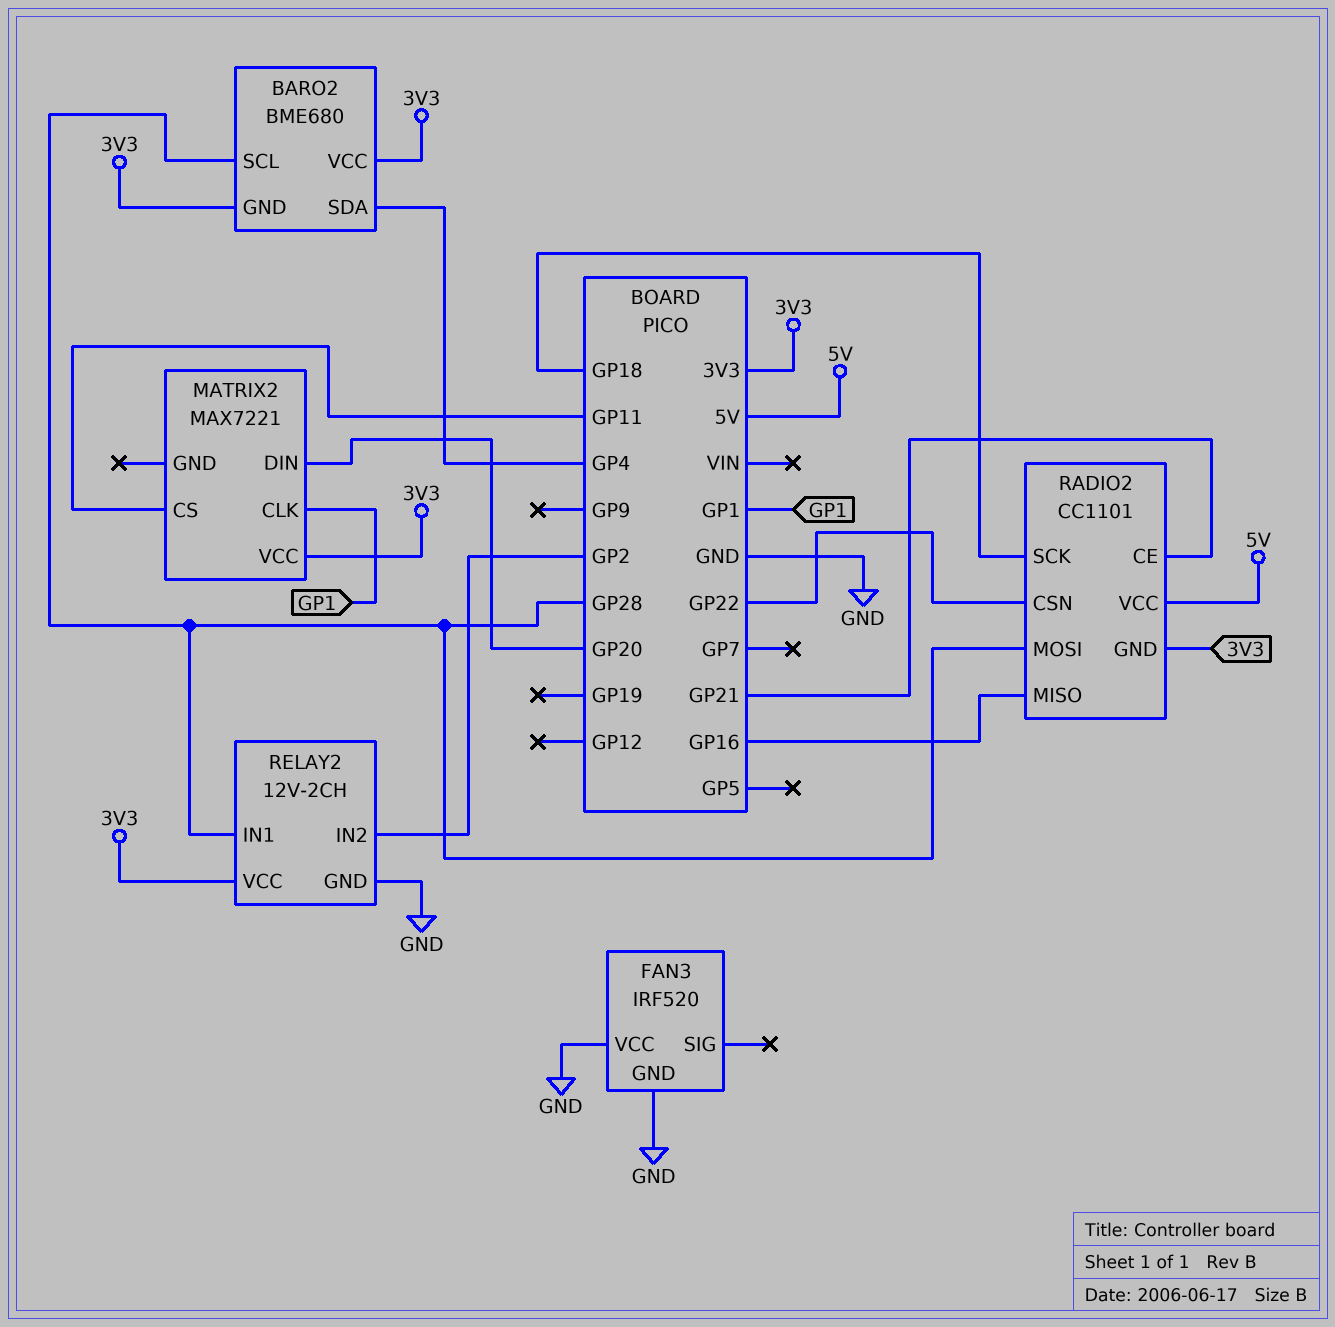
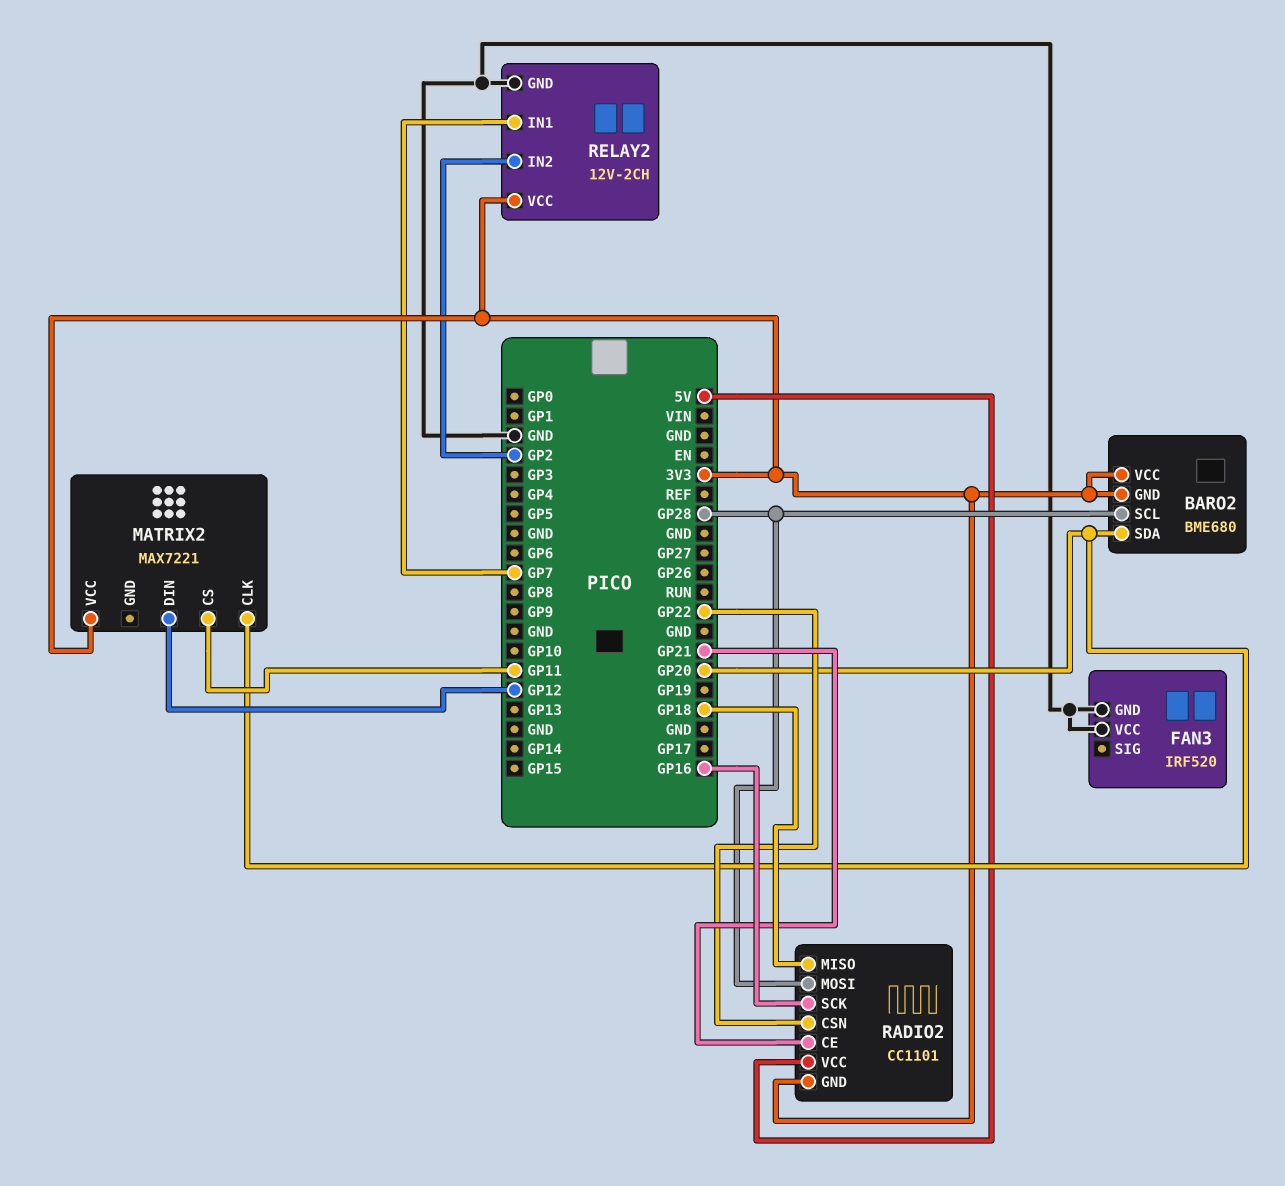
BARO2 pin SDA: GP4 -> GP20
MATRIX2 pin CLK: GP1 -> GP20
MATRIX2 pin DIN: GP20 -> GP12
RADIO2 pin MISO: GP16 -> GP18
RADIO2 pin SCK: GP18 -> GP16
RELAY2 pin IN1: GP28 -> GP7

